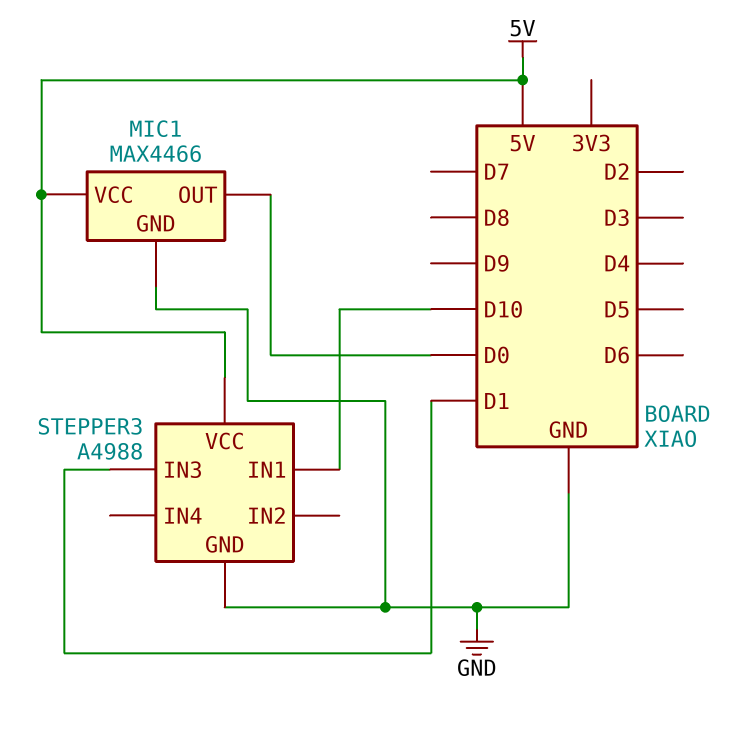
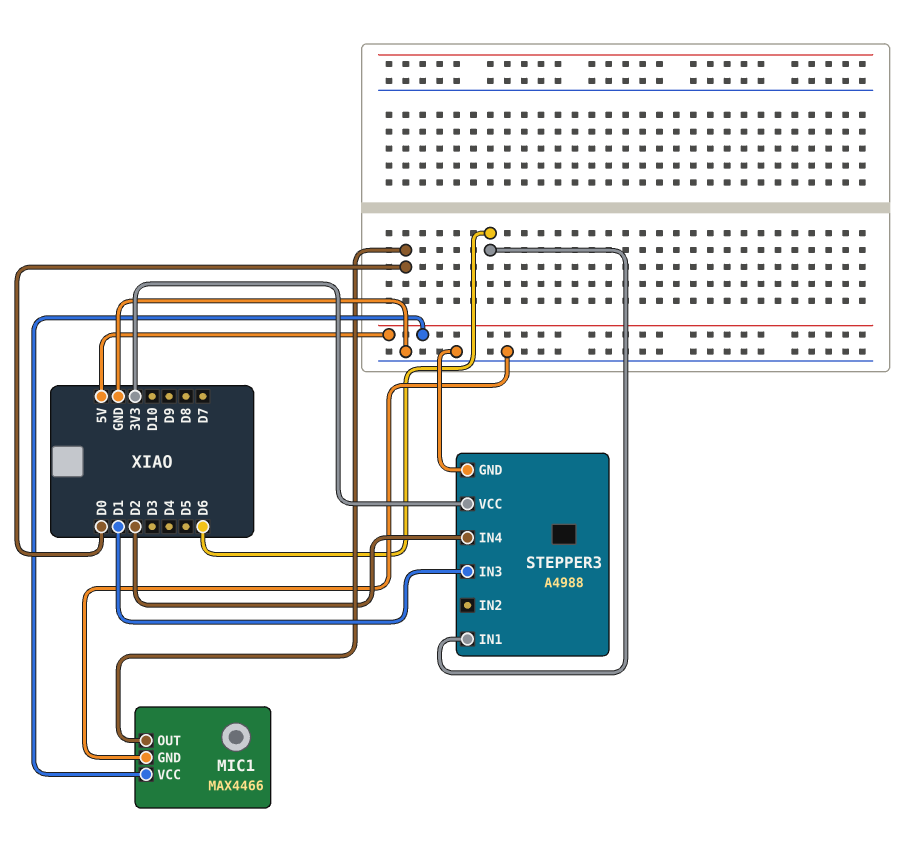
STEPPER3 pin IN1: D10 -> D6
STEPPER3 pin IN4: none -> D2
STEPPER3 pin VCC: 5V -> 3V3

